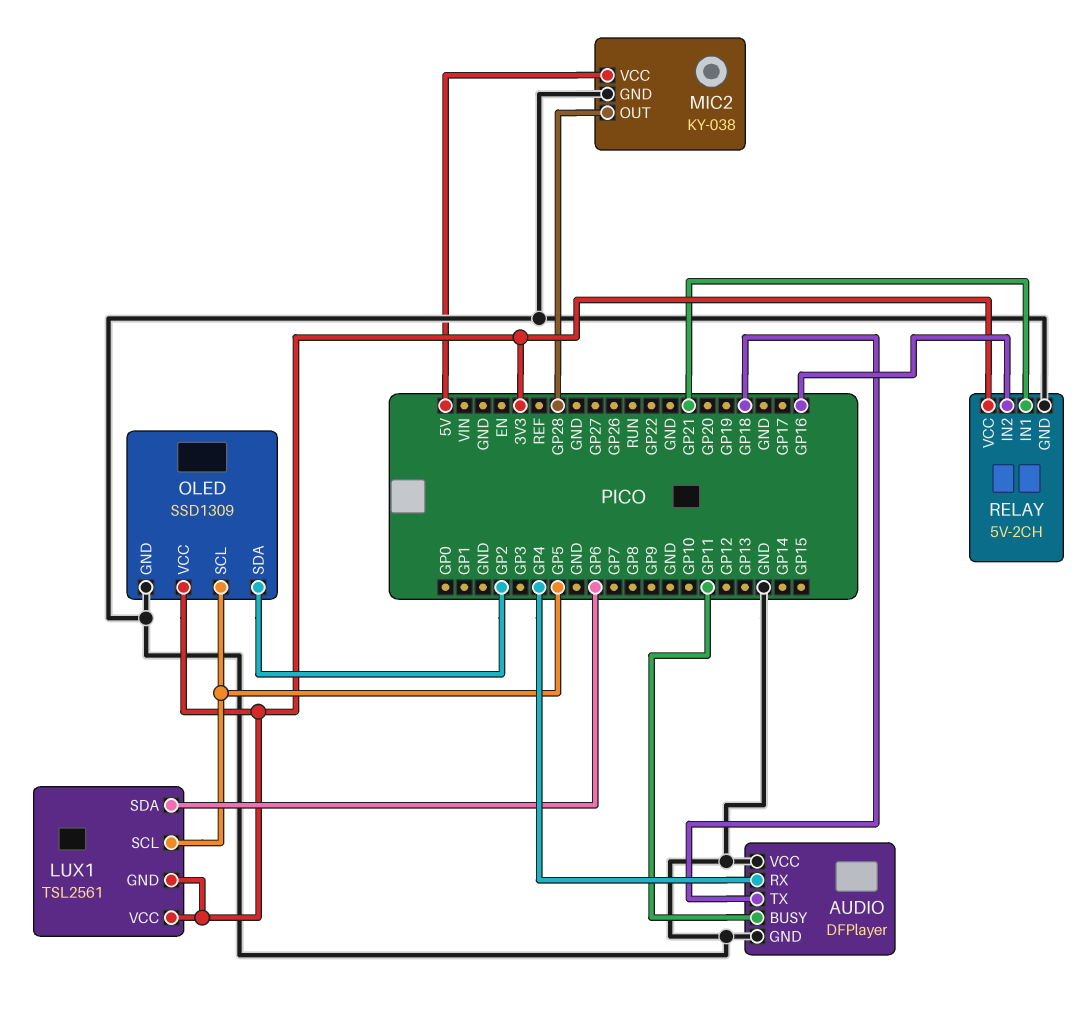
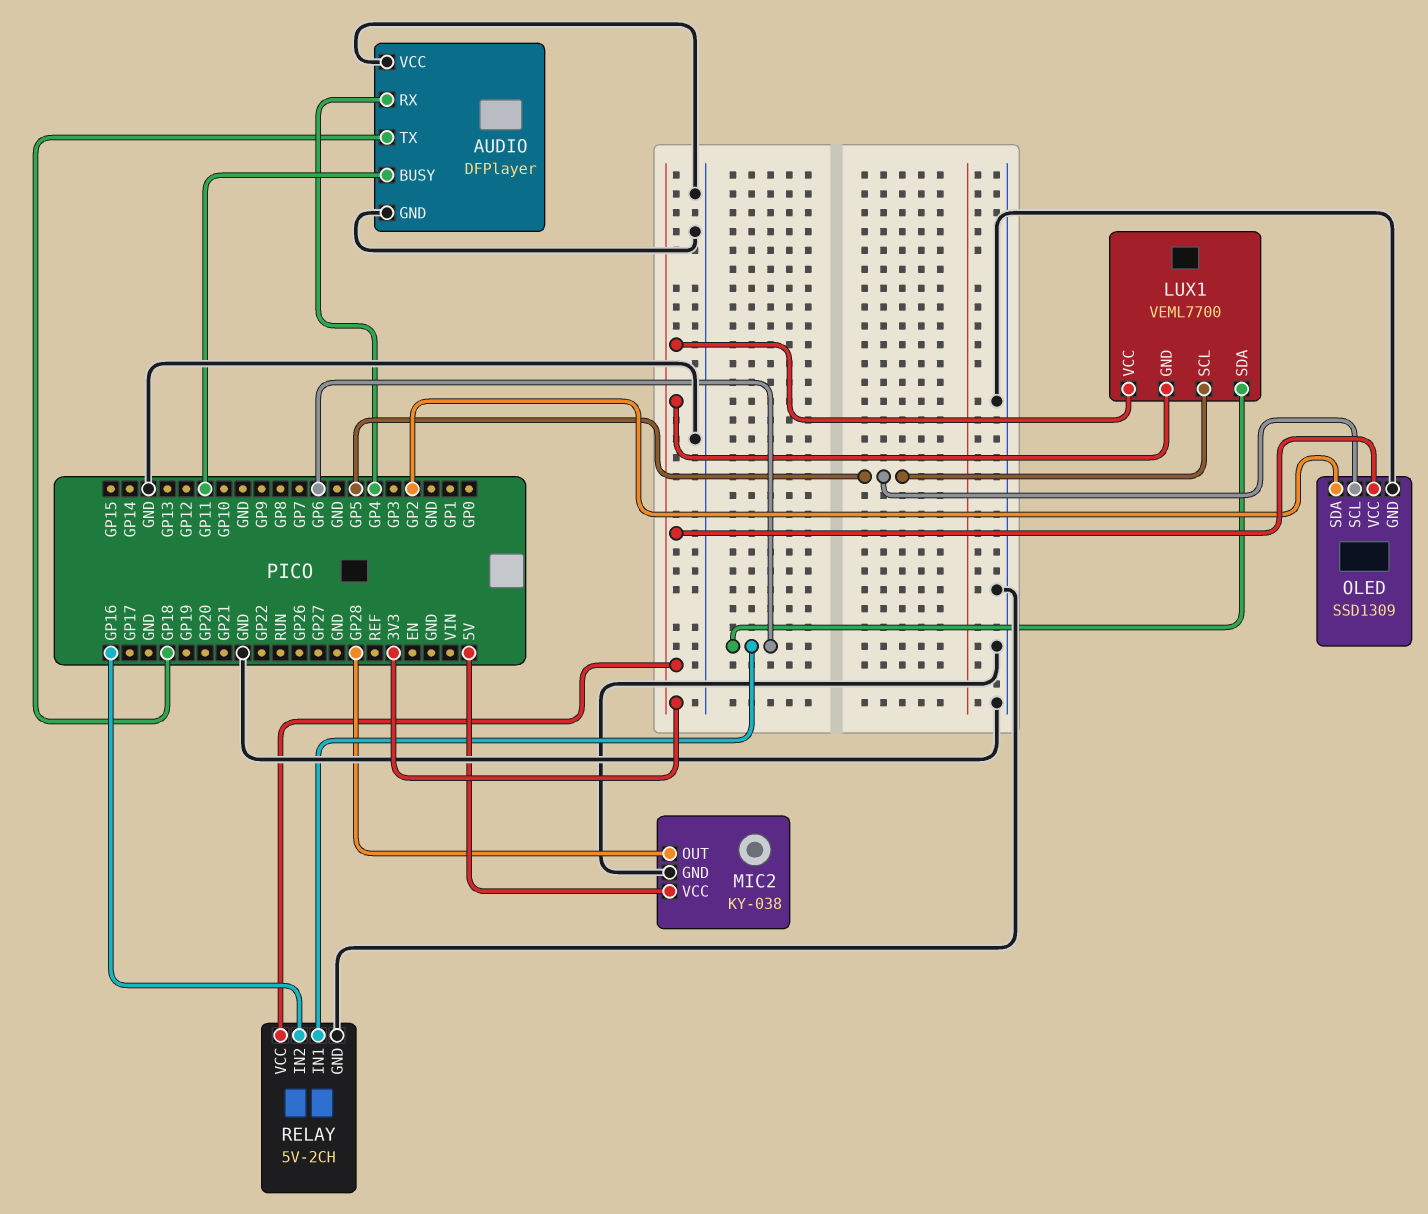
LUX1: TSL2561 -> VEML7700
RELAY pin IN1: GP21 -> GP6

